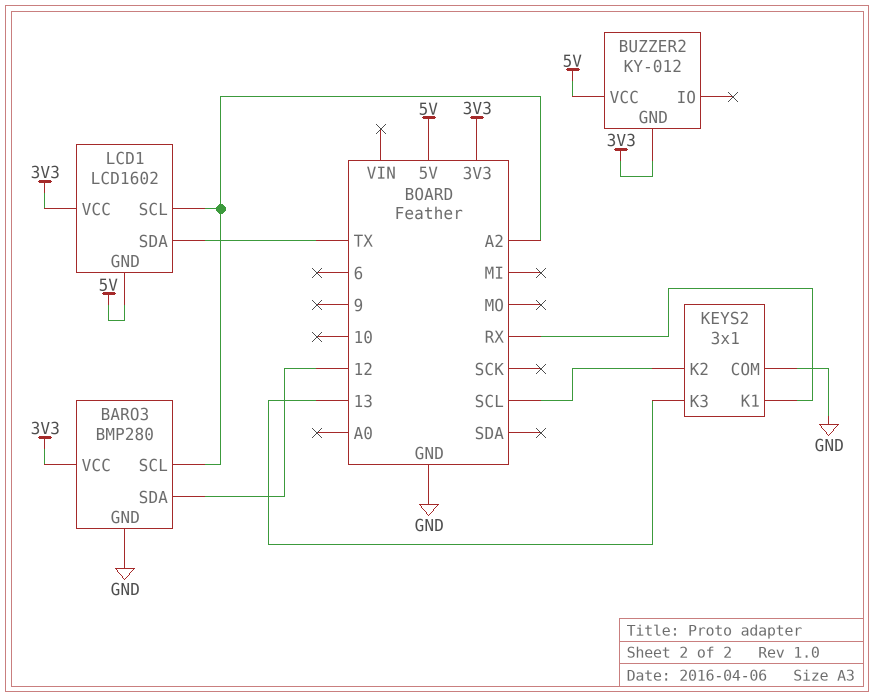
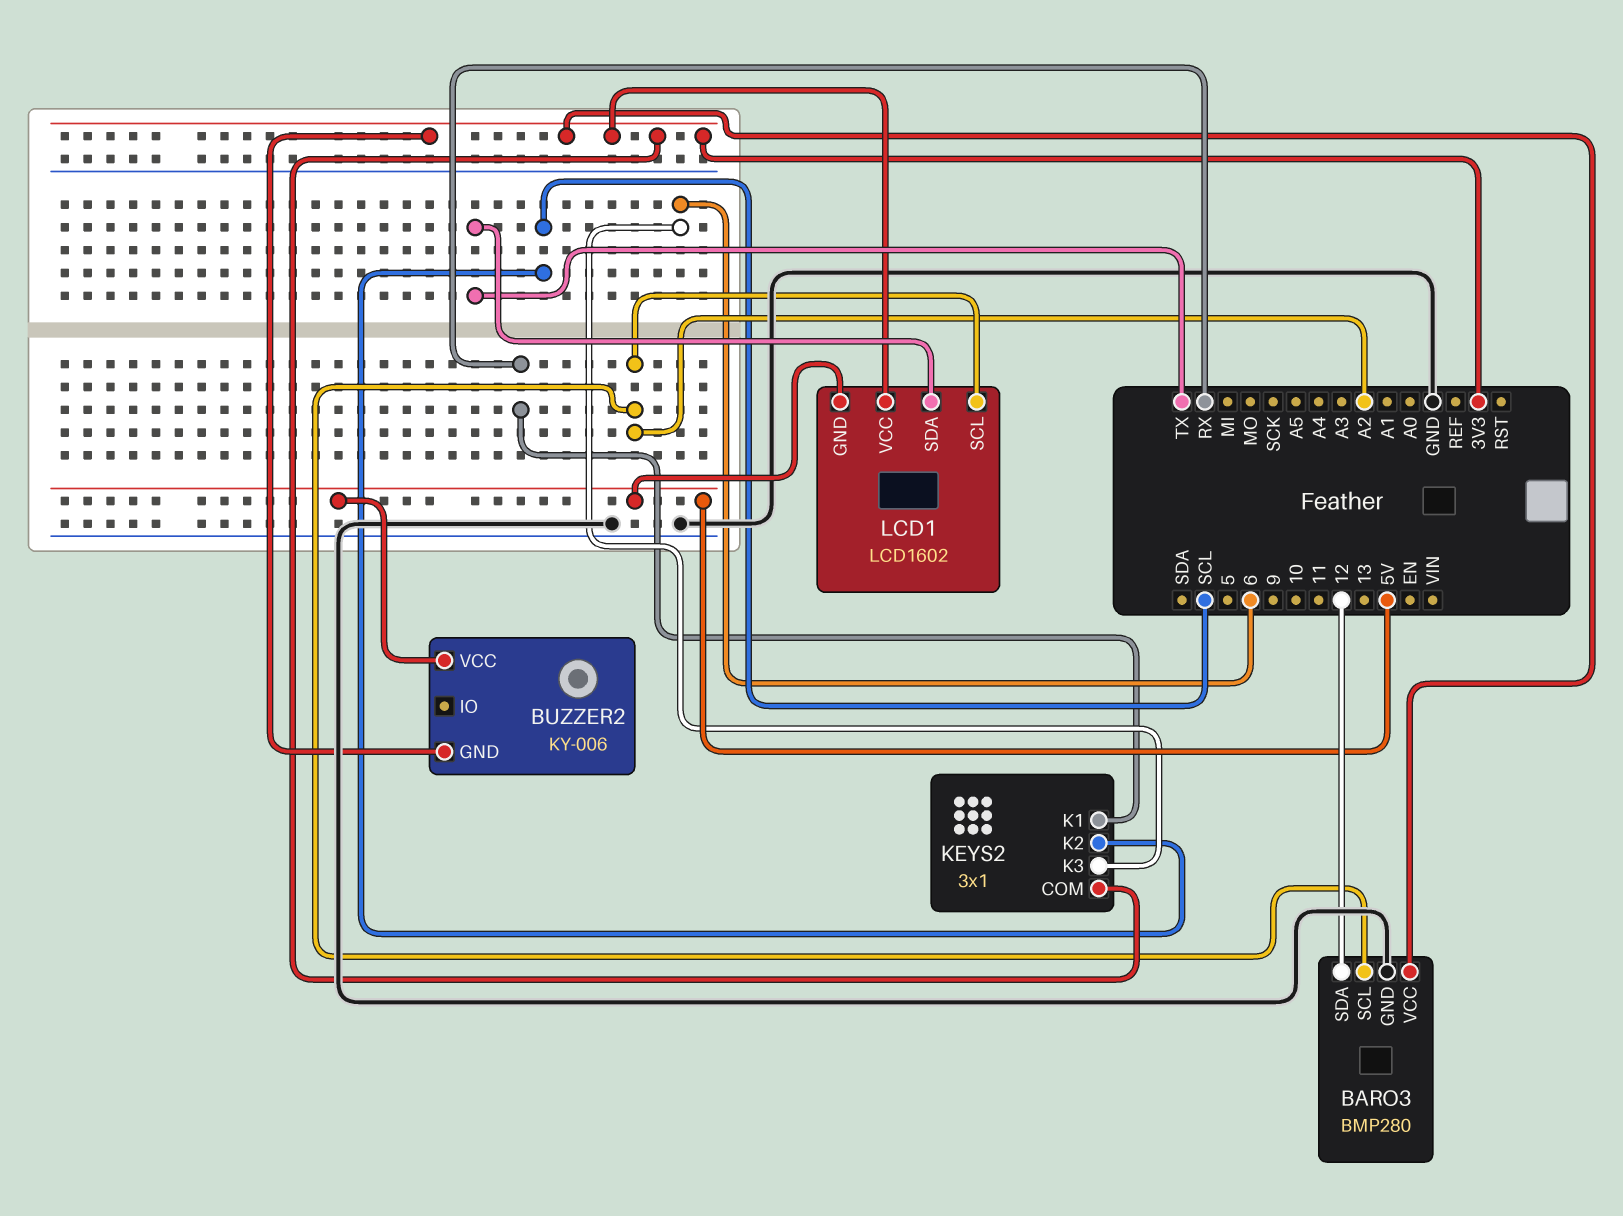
BUZZER2: KY-012 -> KY-006
KEYS2 pin COM: GND -> 3V3
KEYS2 pin K3: 13 -> 6

